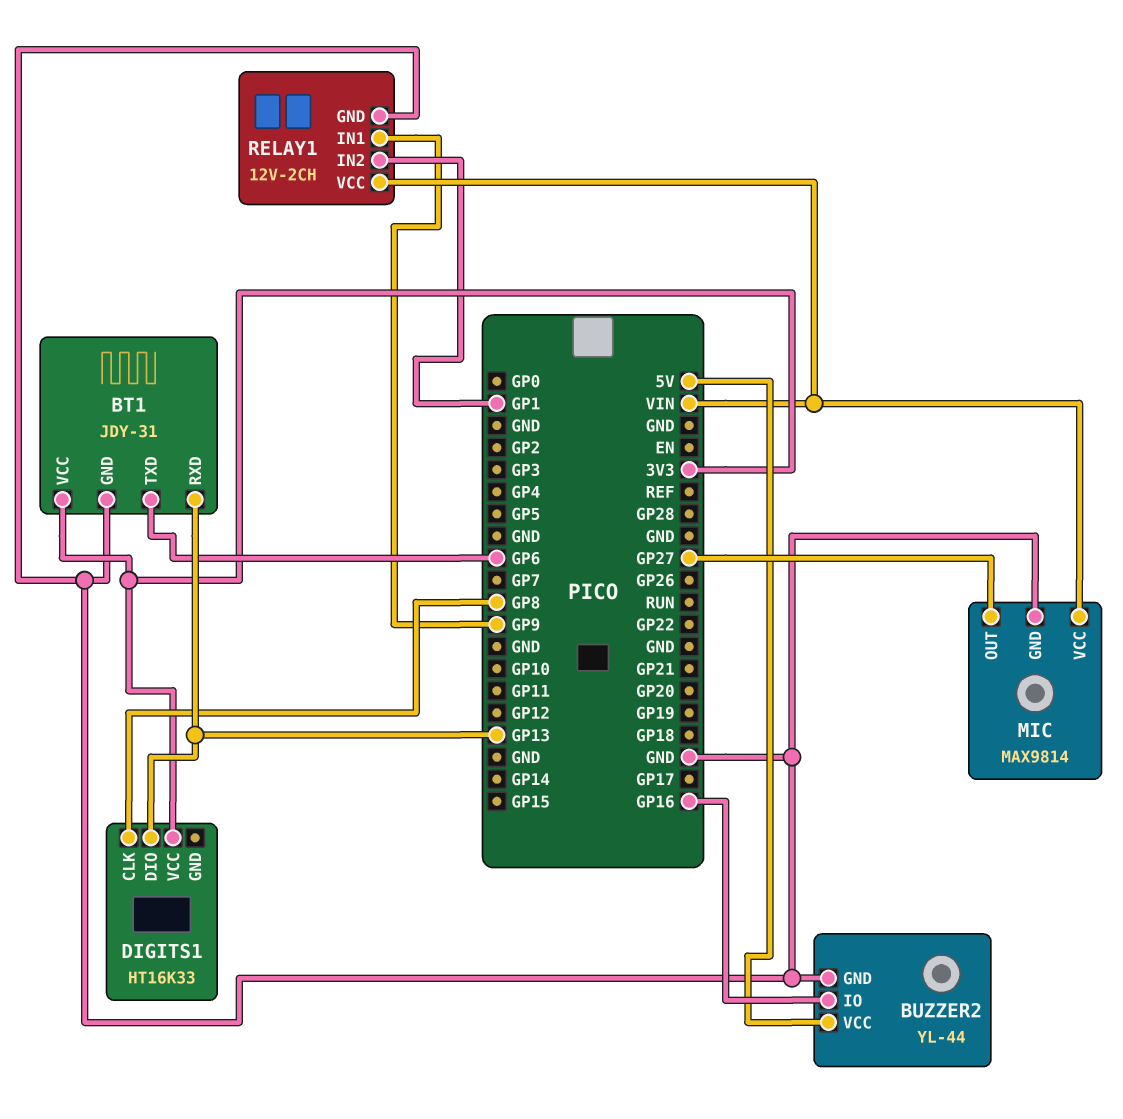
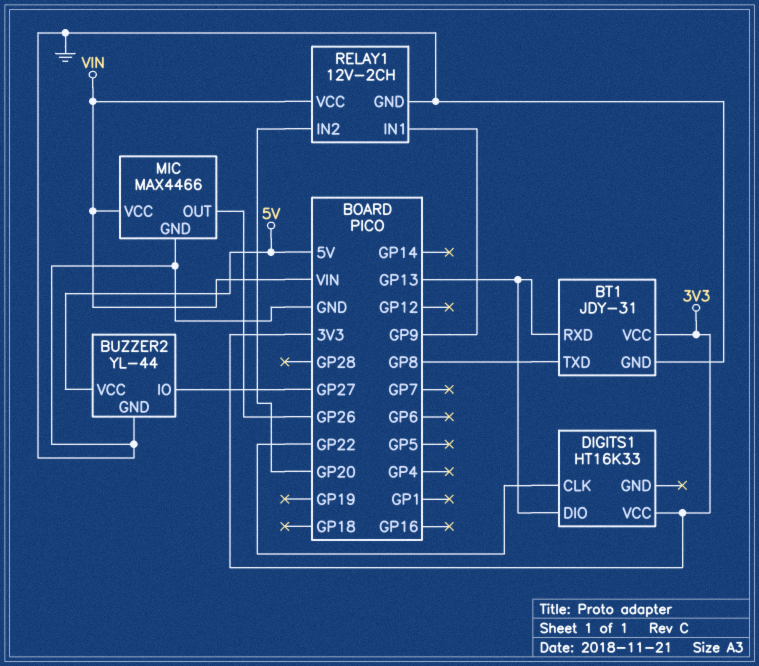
BT1 pin TXD: GP6 -> GP8
BUZZER2 pin IO: GP16 -> GP27
DIGITS1 pin CLK: GP8 -> GP22
MIC: MAX9814 -> MAX4466
MIC pin OUT: GP27 -> GP26
RELAY1 pin IN2: GP1 -> GP20

